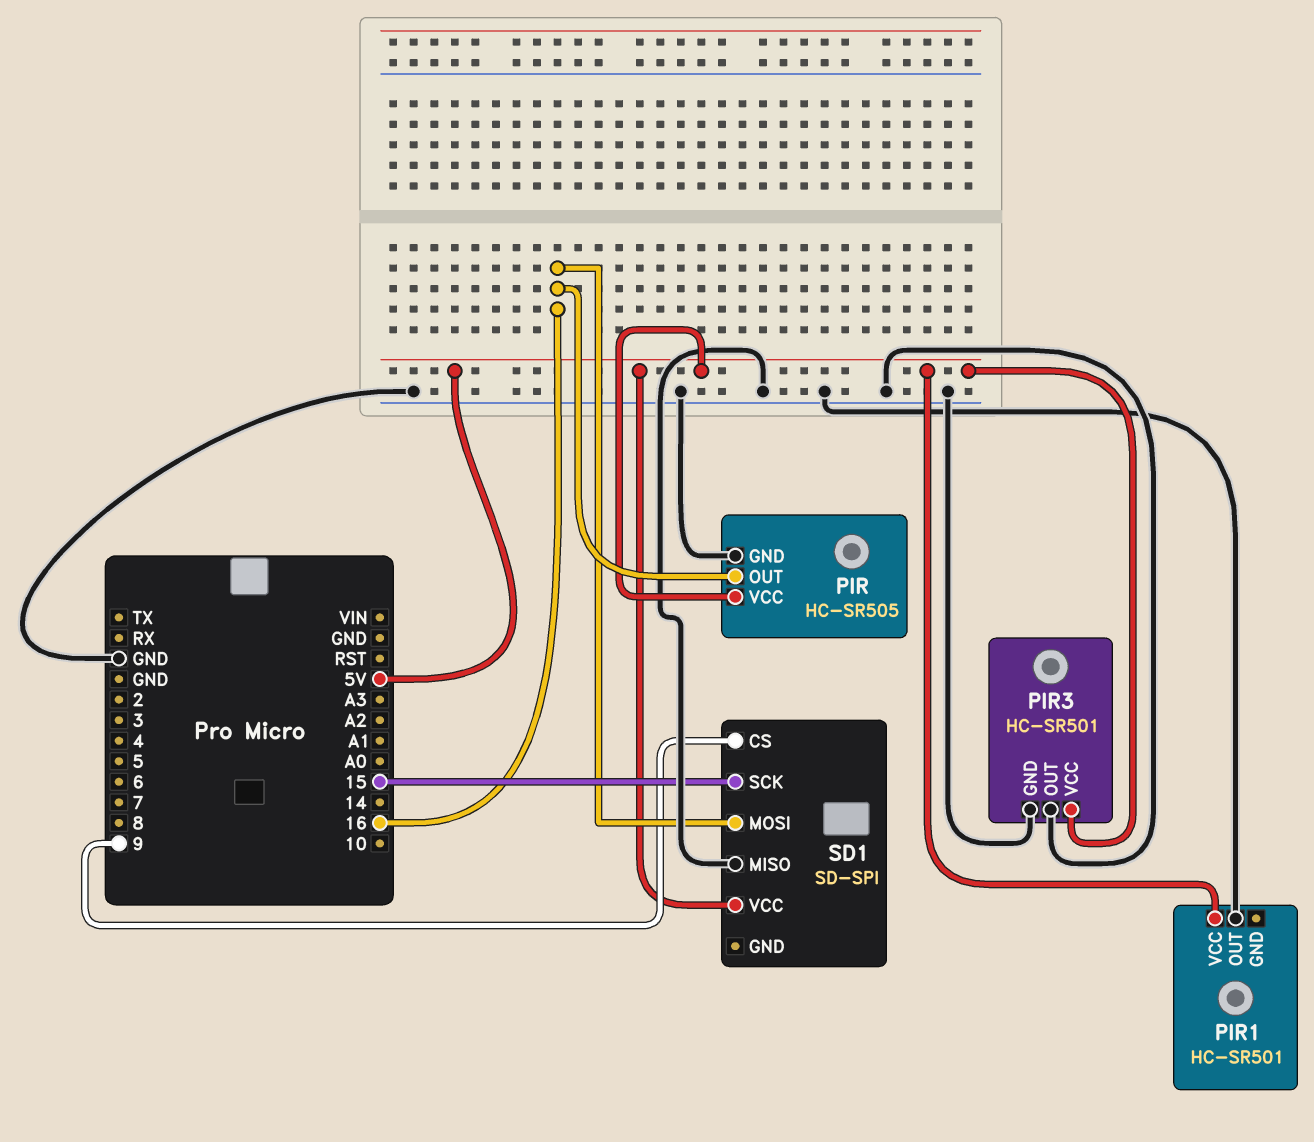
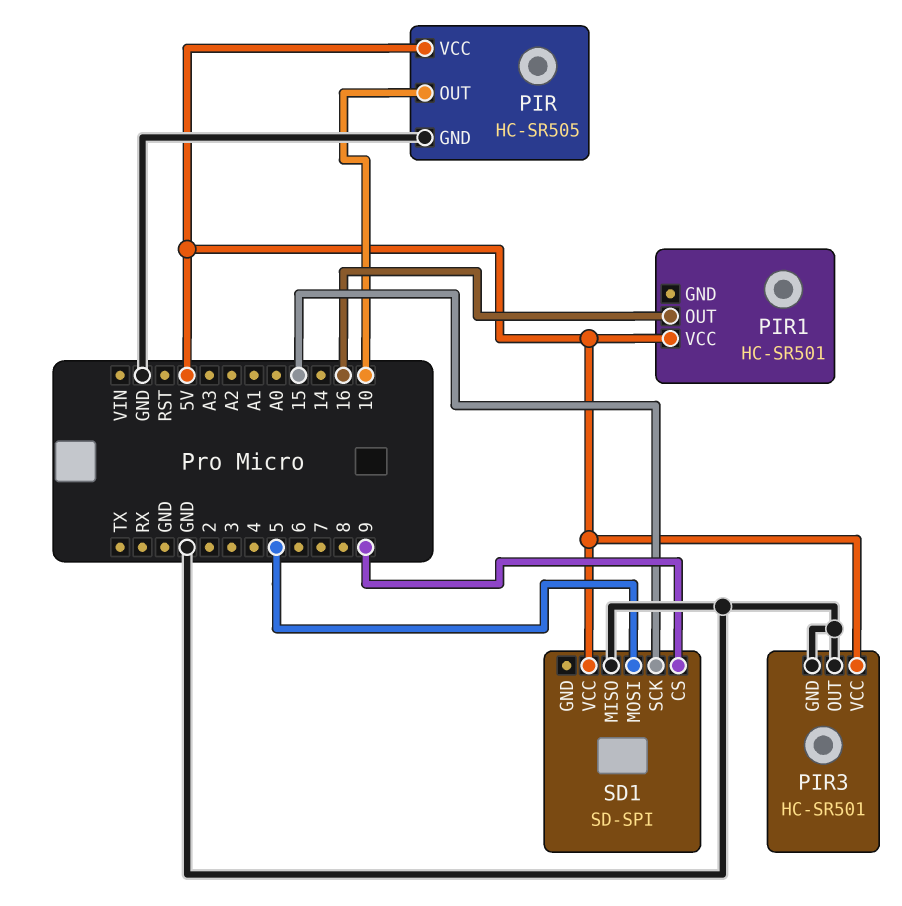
PIR pin OUT: 16 -> 10
PIR1 pin OUT: GND -> 16
SD1 pin MOSI: 16 -> 5

